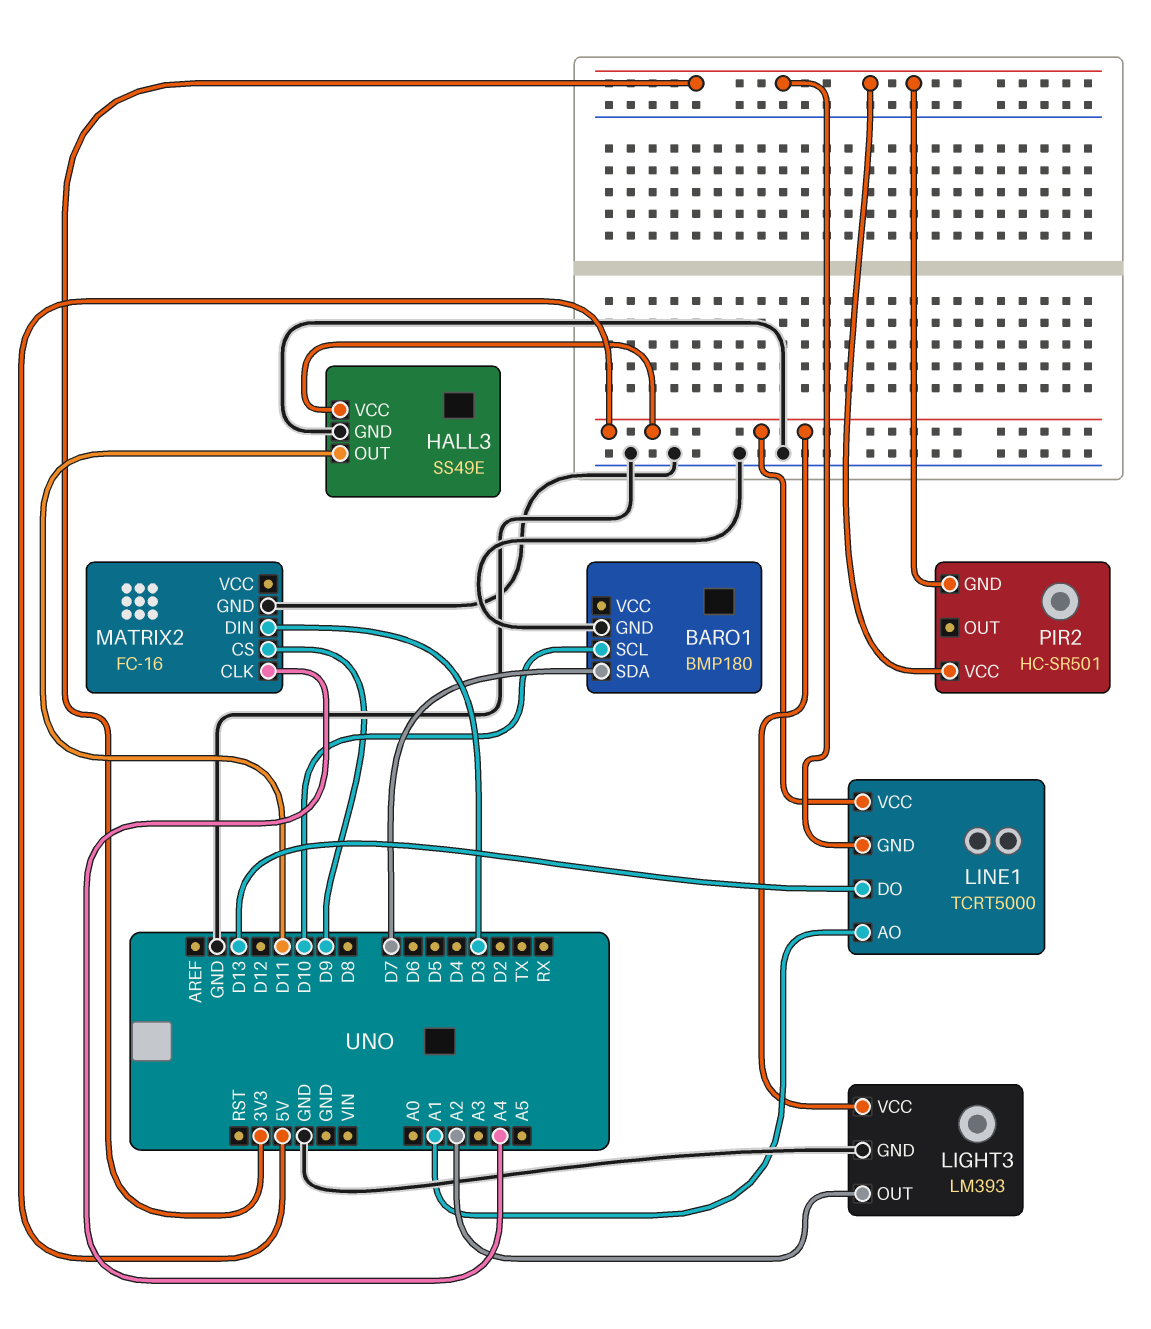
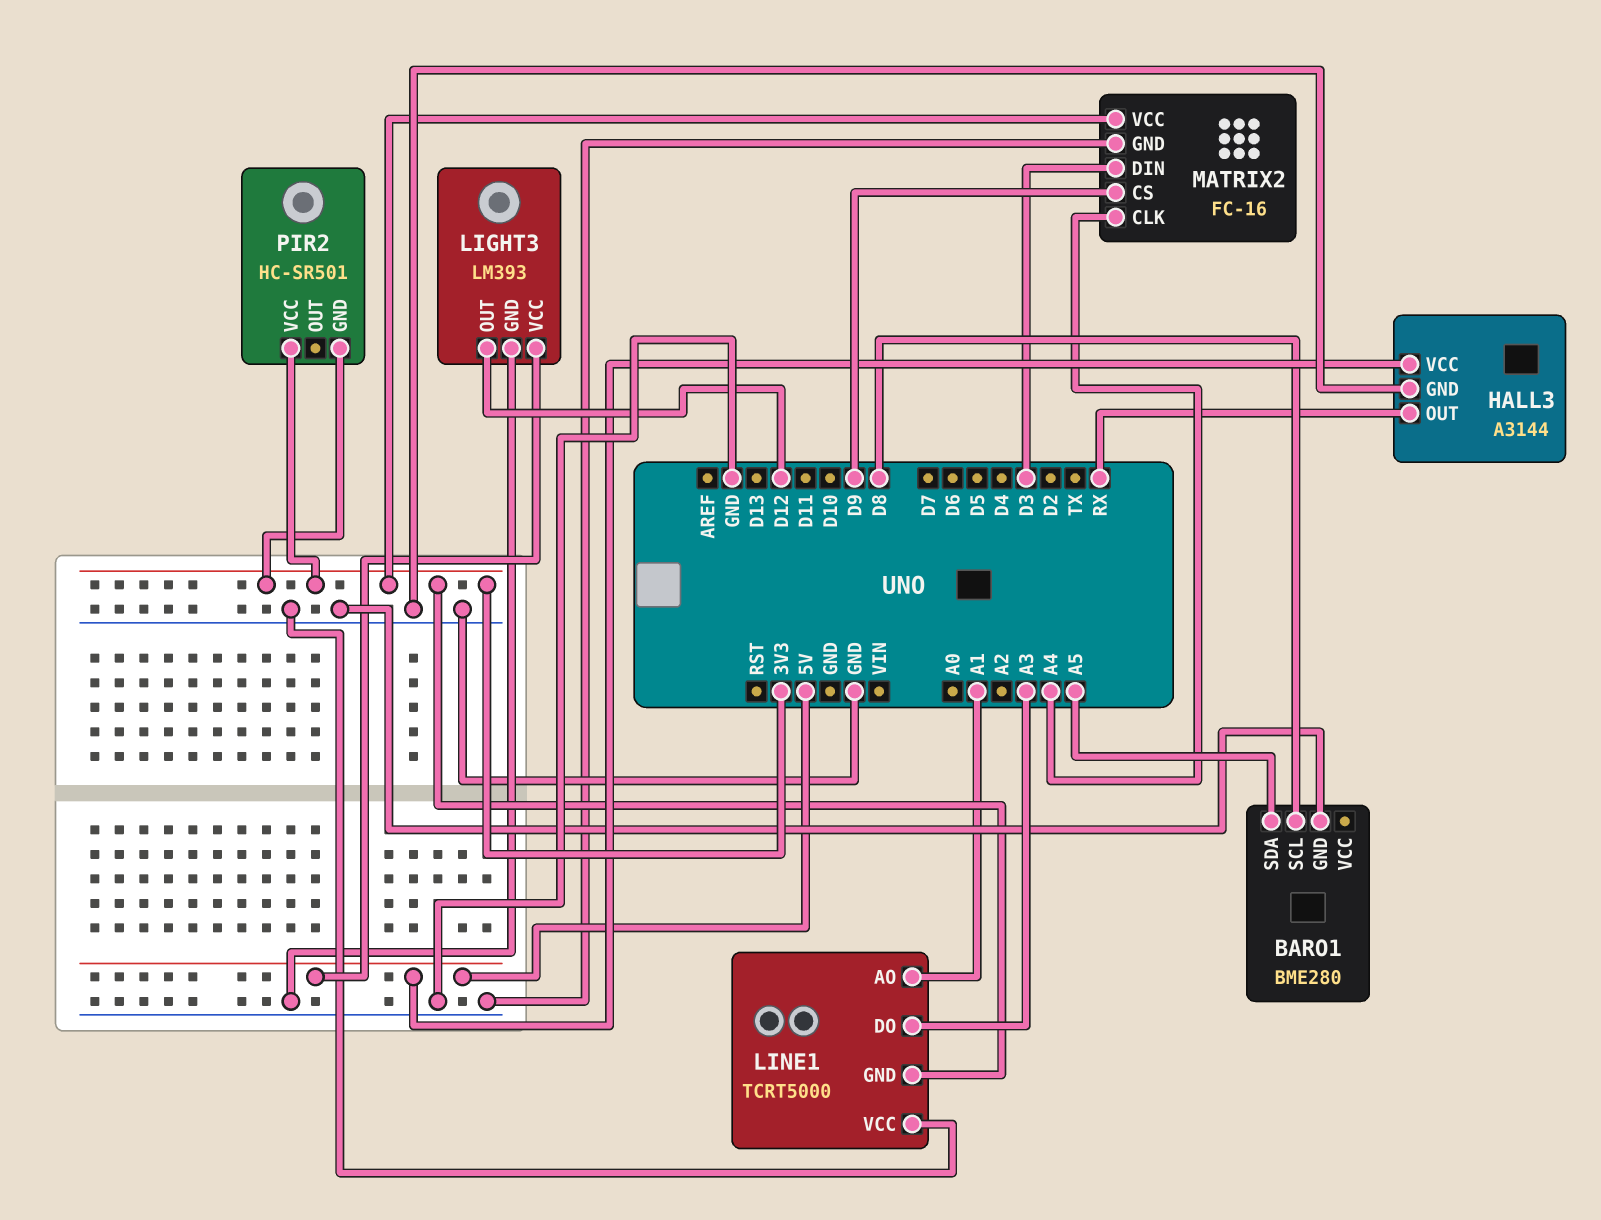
BARO1: BMP180 -> BME280
BARO1 pin SCL: D10 -> D8
BARO1 pin SDA: D7 -> A5
HALL3: SS49E -> A3144
HALL3 pin OUT: D11 -> RX
LIGHT3 pin OUT: A2 -> D12
LINE1 pin DO: D13 -> A3
LINE1 pin VCC: 5V -> GND
MATRIX2 pin VCC: none -> 3V3

